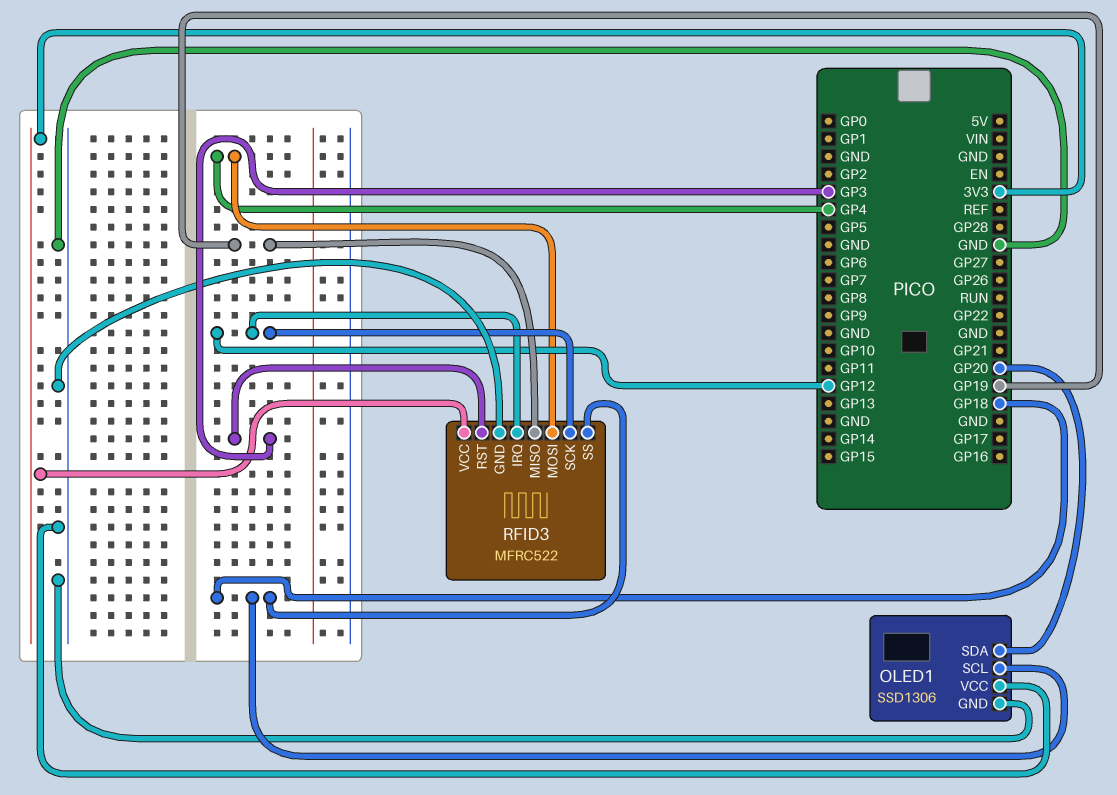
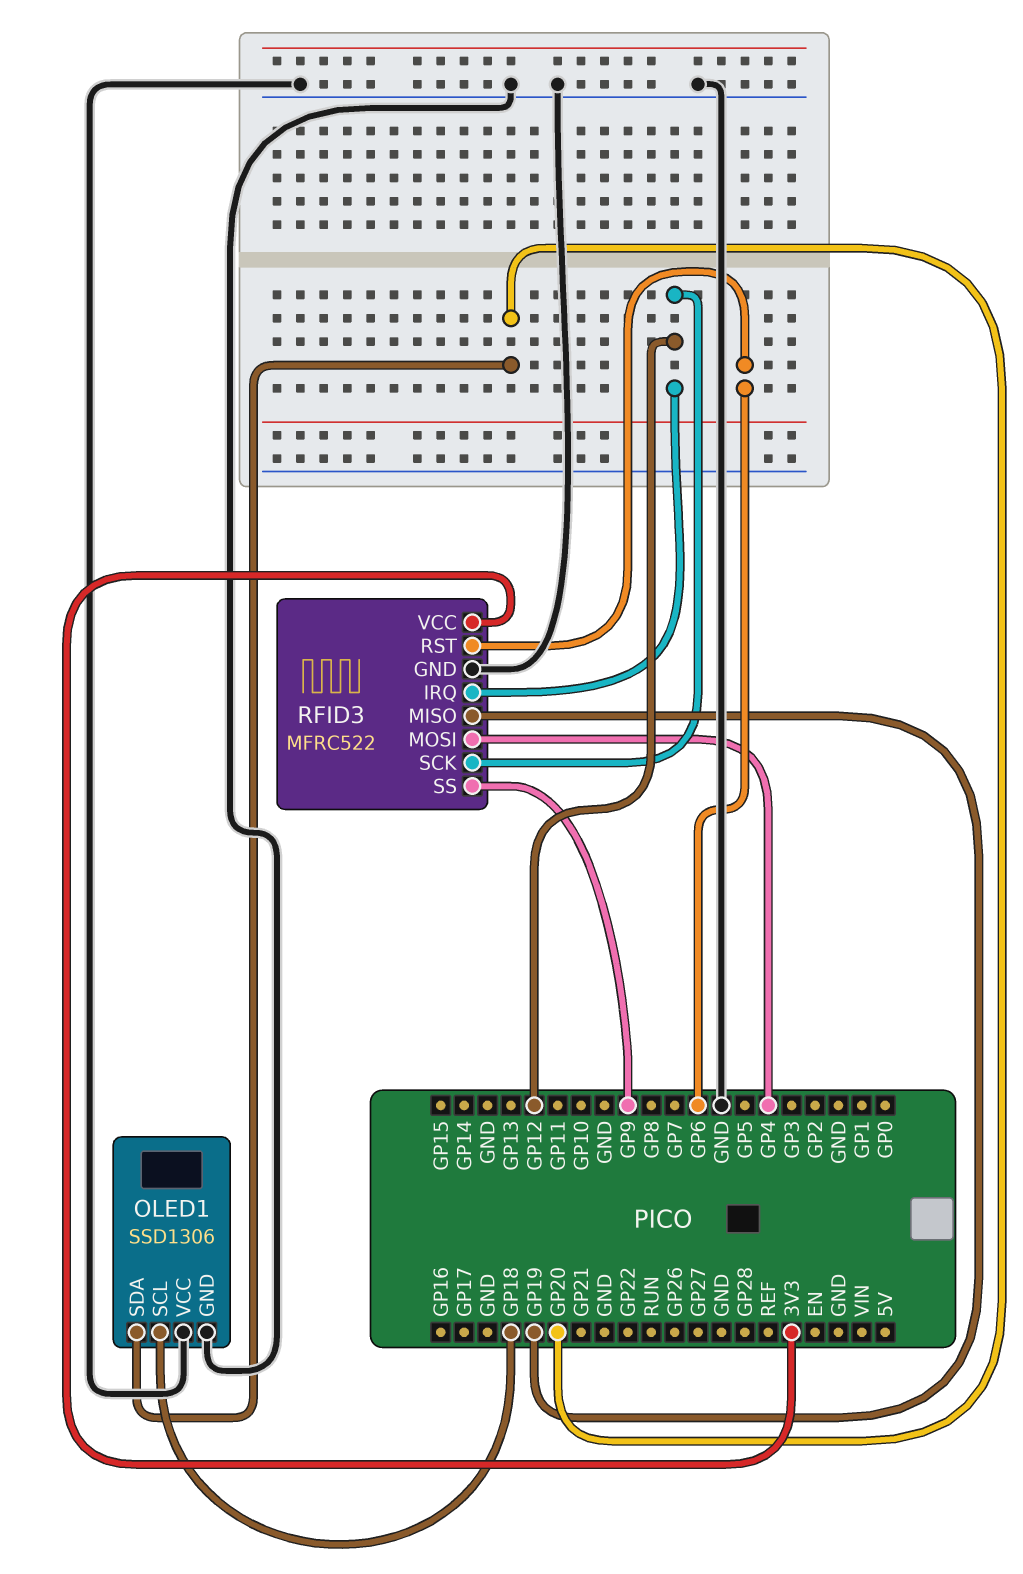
RFID3 pin RST: GP3 -> GP6
RFID3 pin SS: GP18 -> GP9

